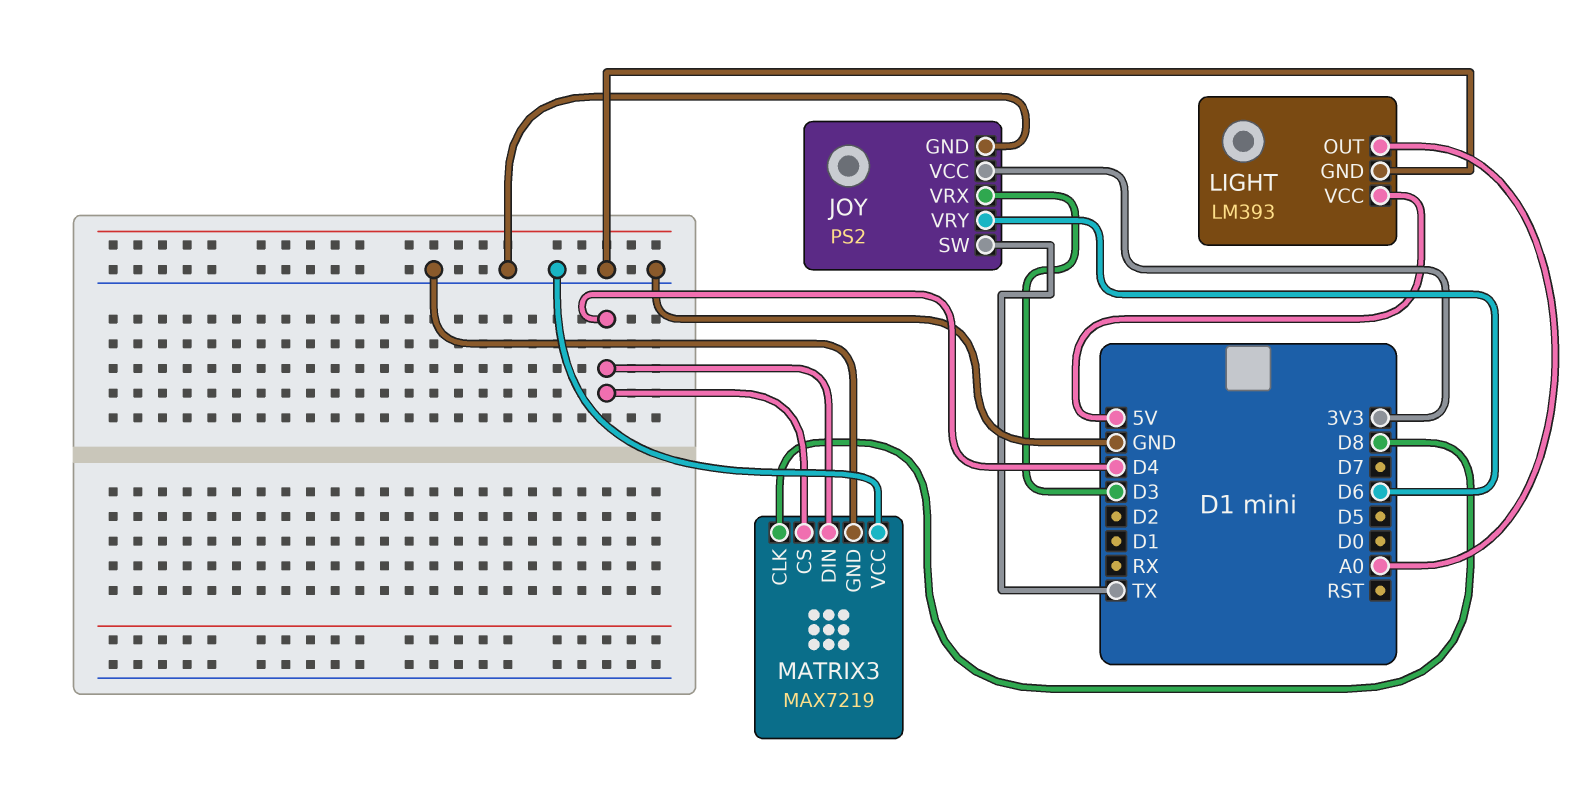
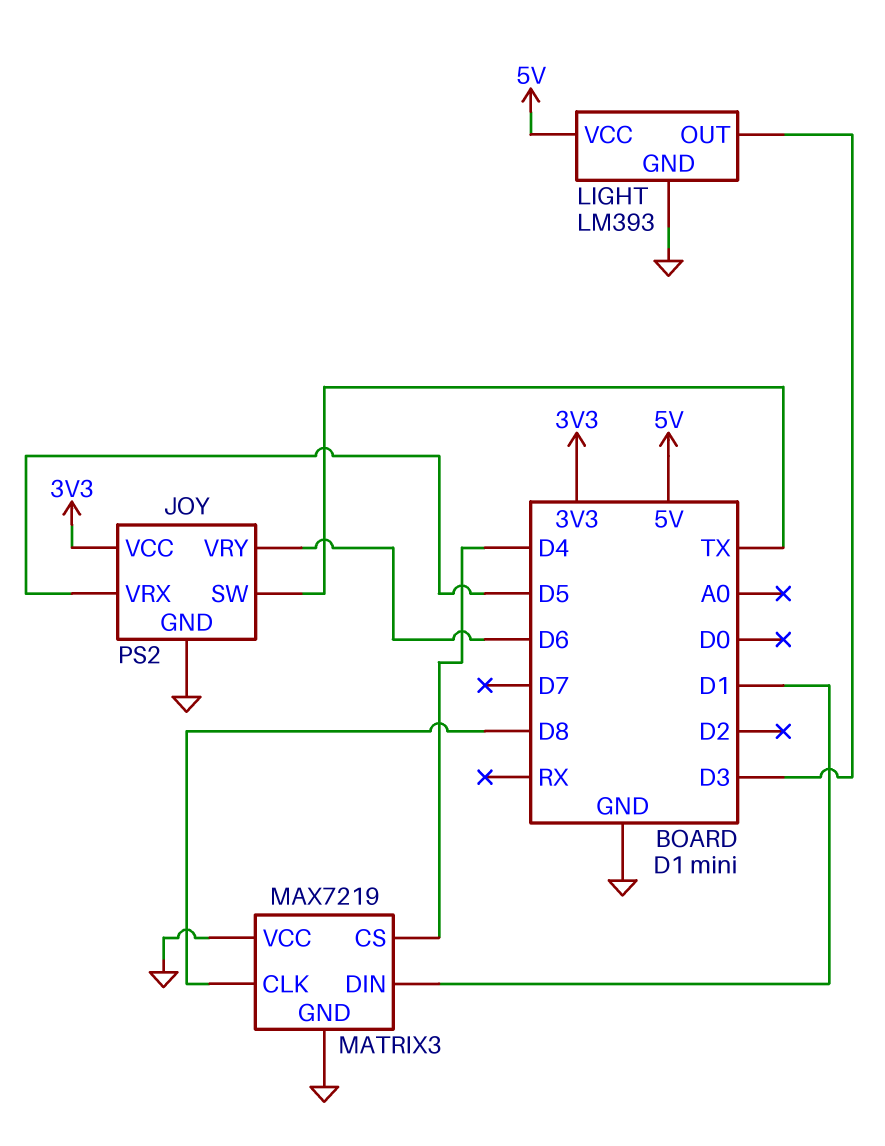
JOY pin VRX: D3 -> D5
LIGHT pin OUT: A0 -> D3
MATRIX3 pin DIN: D4 -> D1

